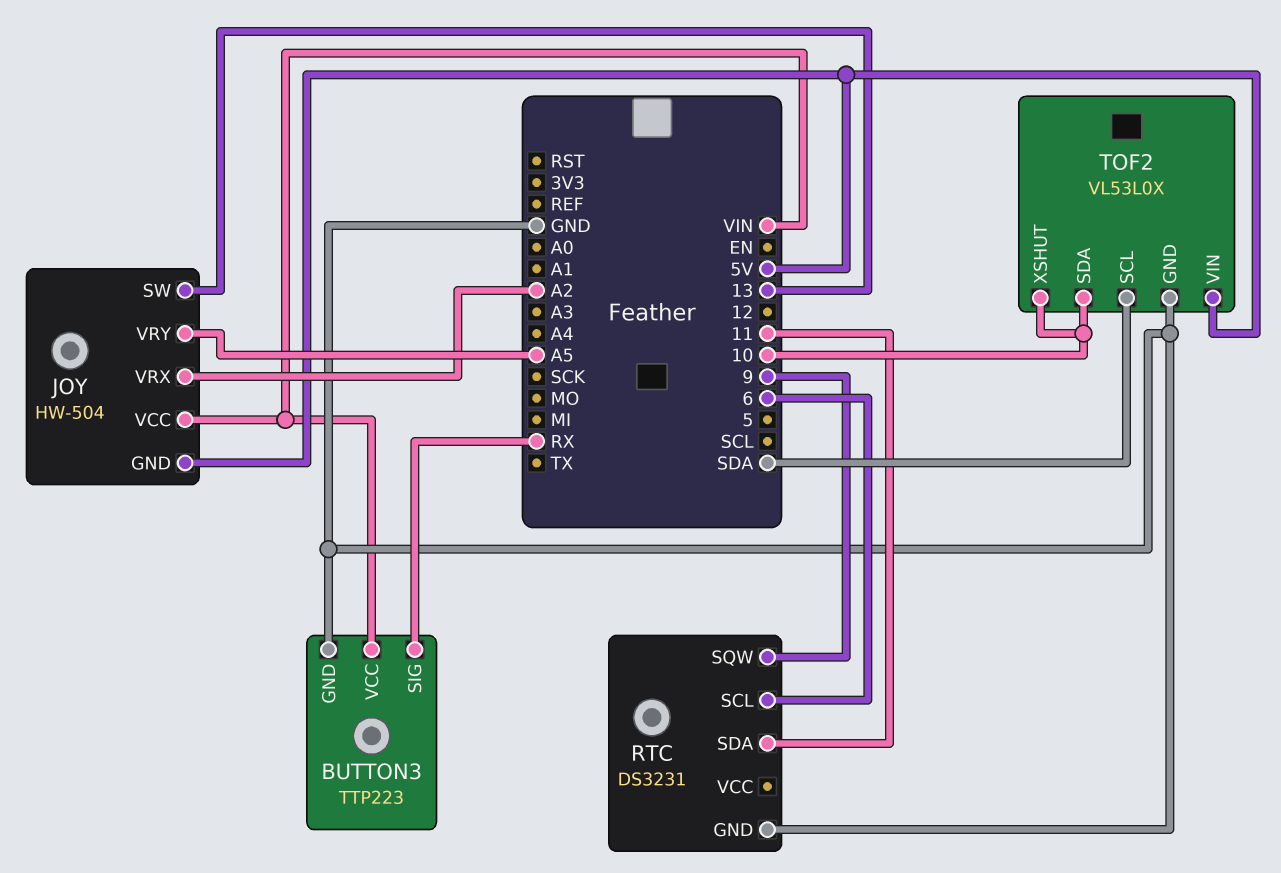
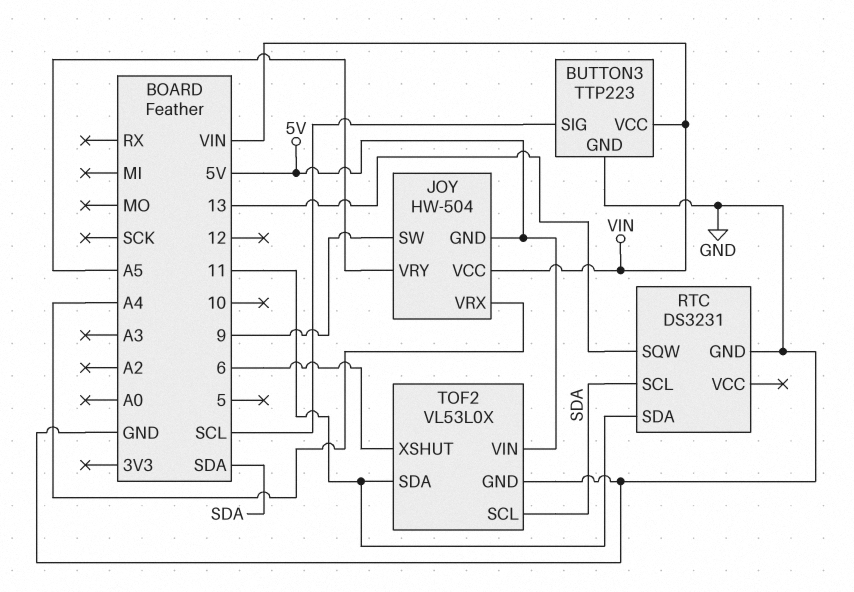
BUTTON3 pin SIG: RX -> SCL
JOY pin SW: 13 -> 9
JOY pin VRX: A2 -> A4
RTC pin SCL: 6 -> SDA
RTC pin SQW: 9 -> 13
TOF2 pin SDA: 10 -> 11
TOF2 pin XSHUT: 10 -> 6

